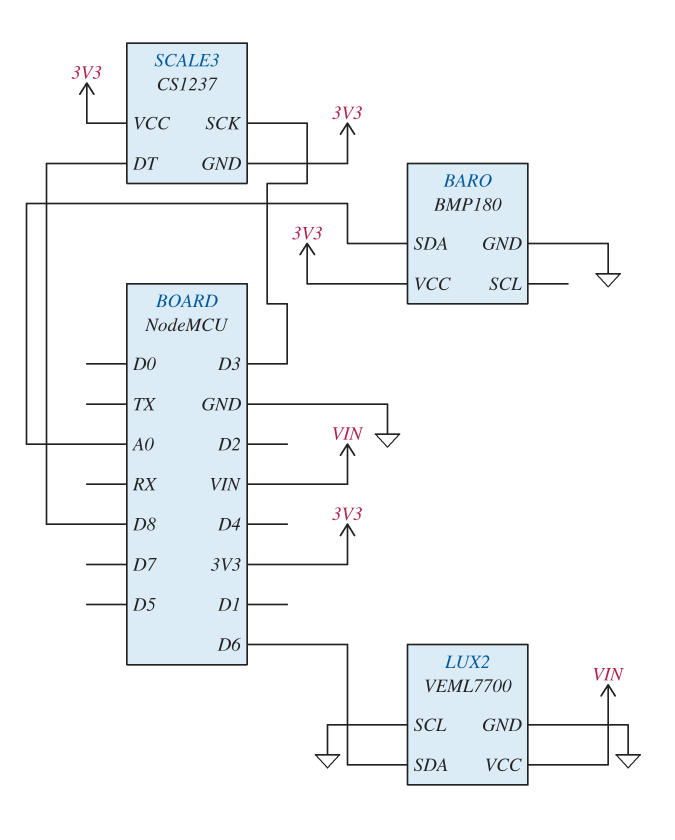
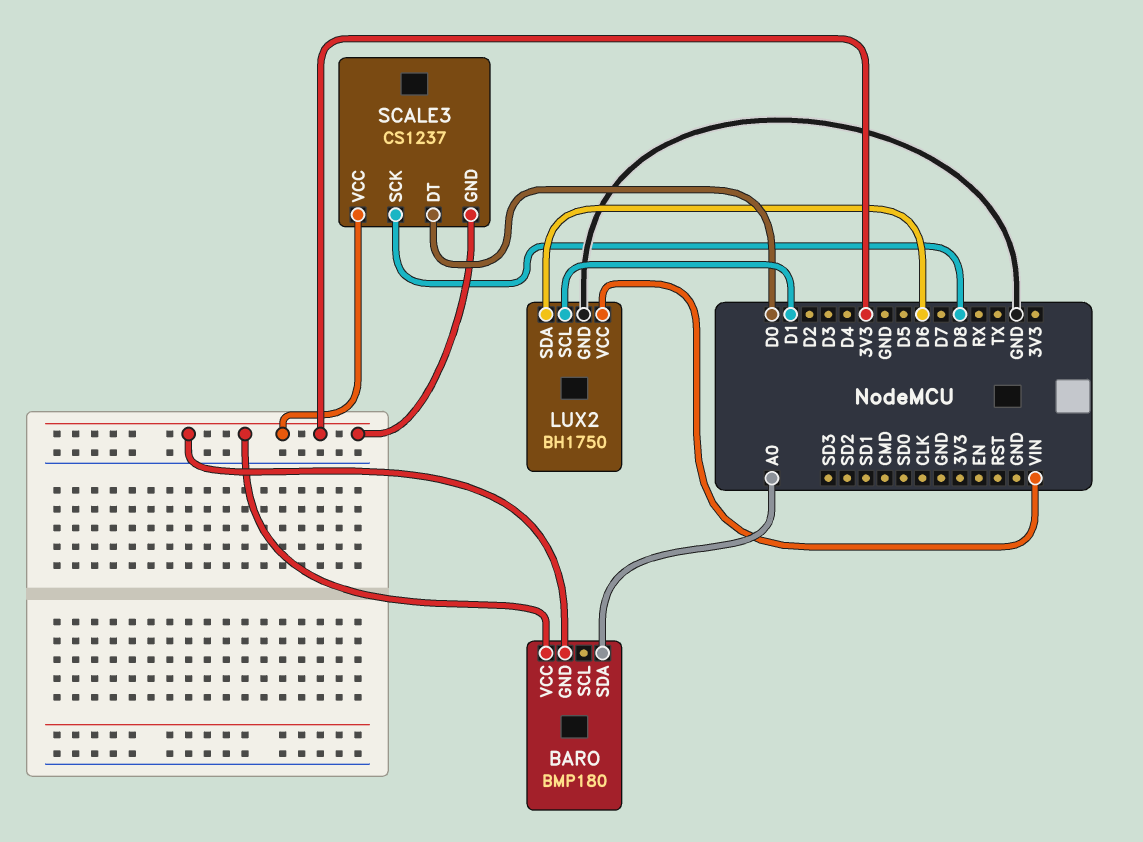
BARO pin GND: GND -> 3V3
LUX2: VEML7700 -> BH1750
LUX2 pin SCL: GND -> D1
SCALE3 pin DT: D8 -> D0
SCALE3 pin SCK: D3 -> D8

